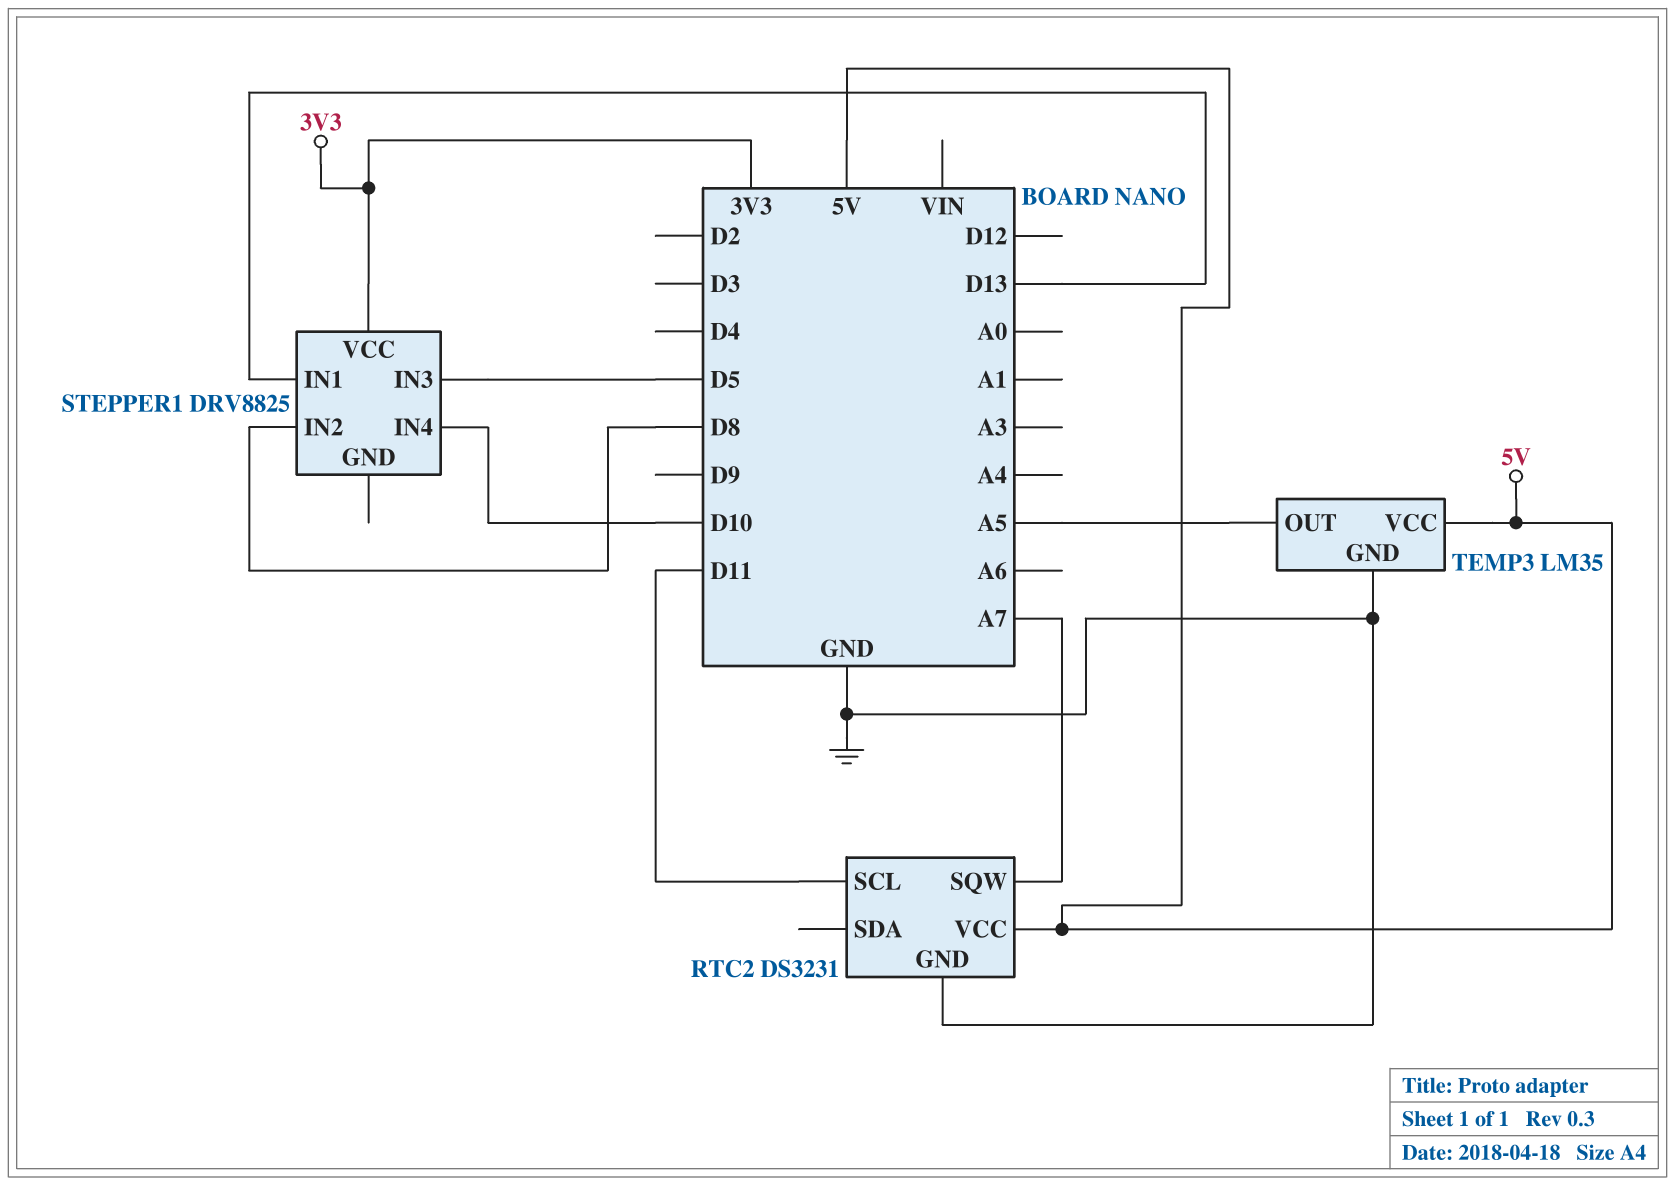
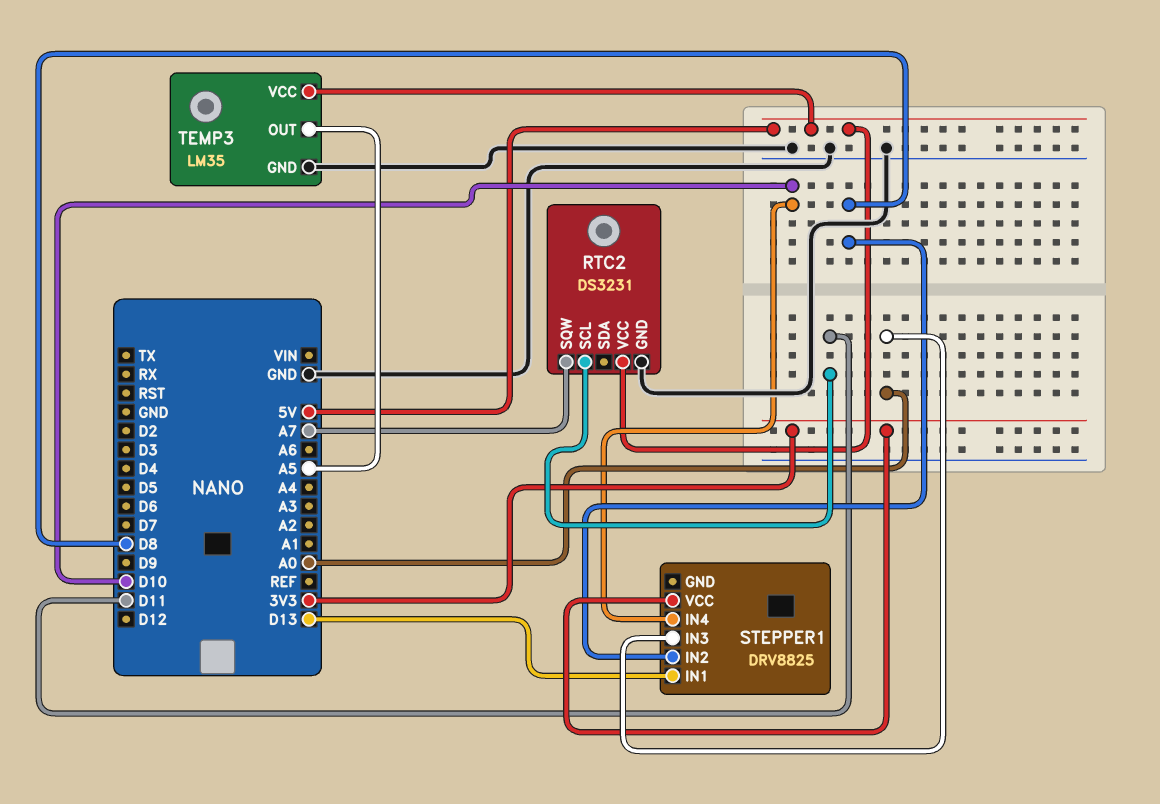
STEPPER1 pin IN3: D5 -> A0

